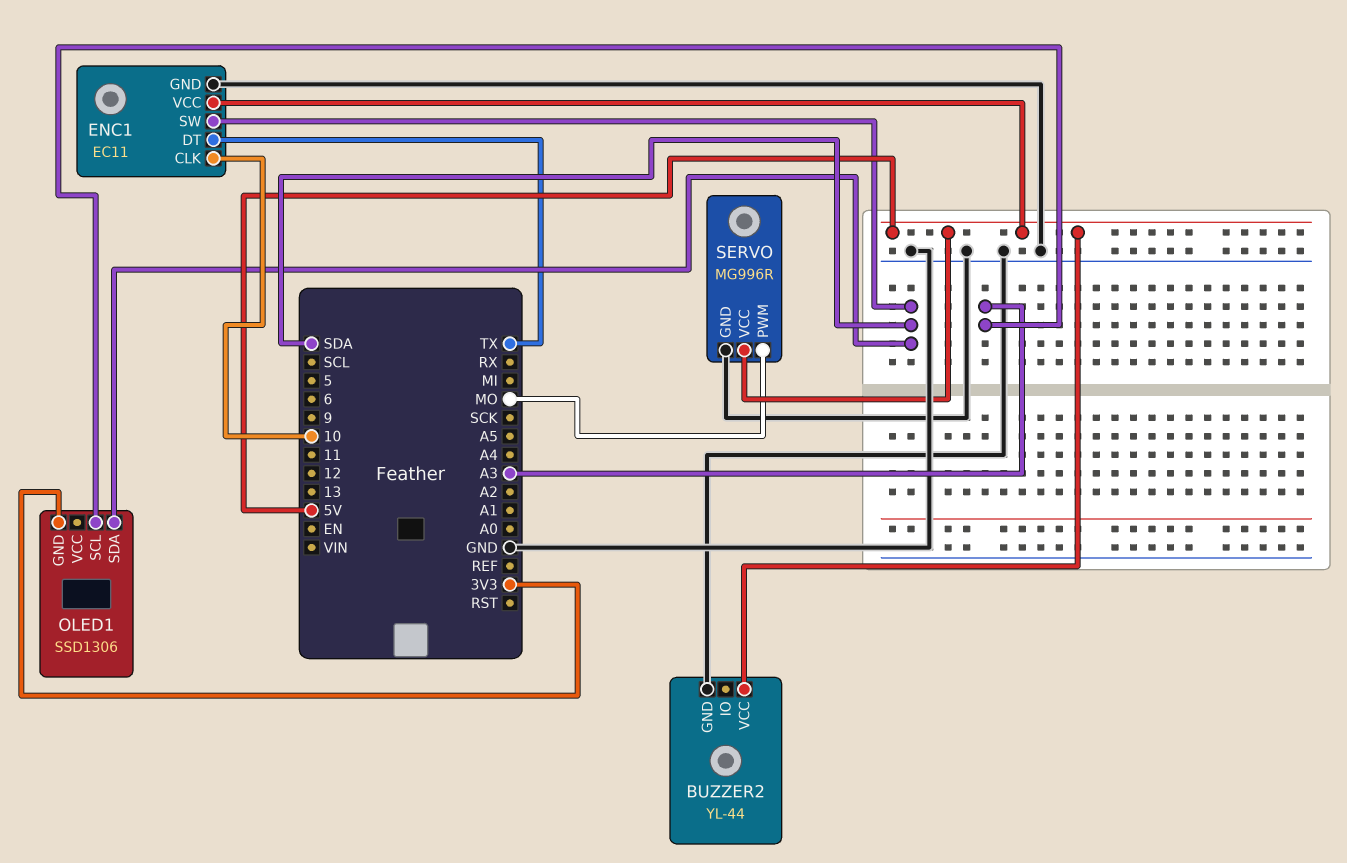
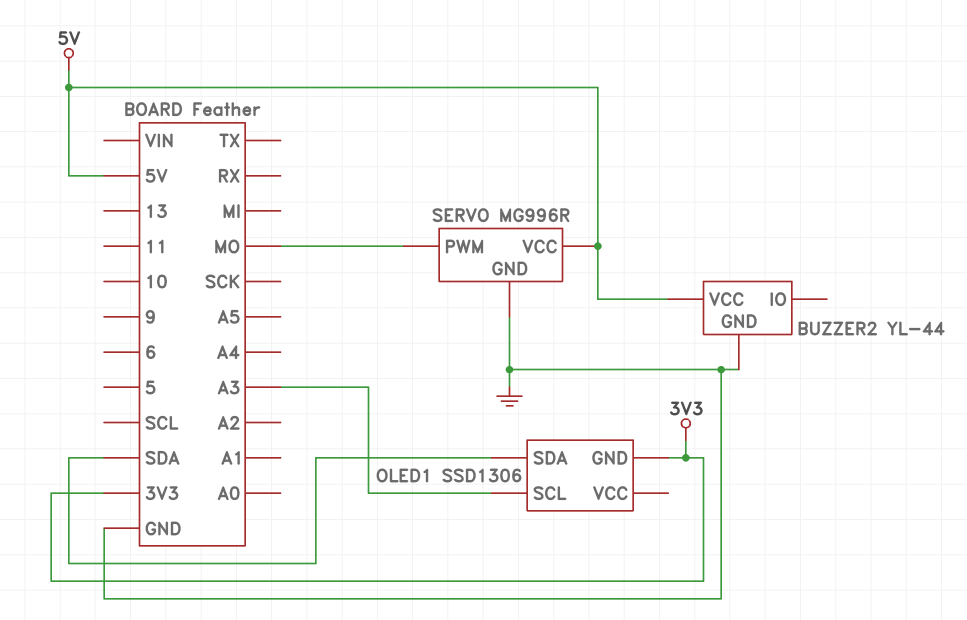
ENC1: EC11 -> none
ENC1 pin CLK: 10 -> none
ENC1 pin DT: TX -> none
ENC1 pin GND: GND -> none
ENC1 pin SW: SDA -> none
ENC1 pin VCC: 5V -> none

